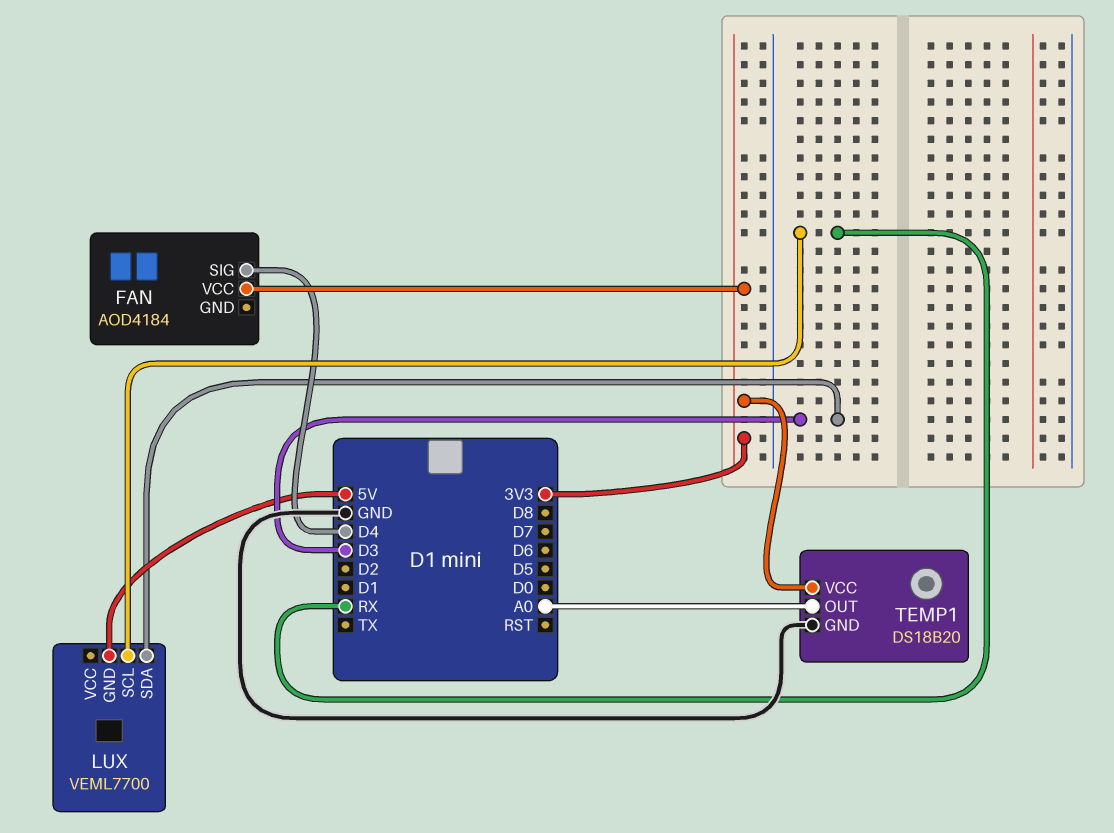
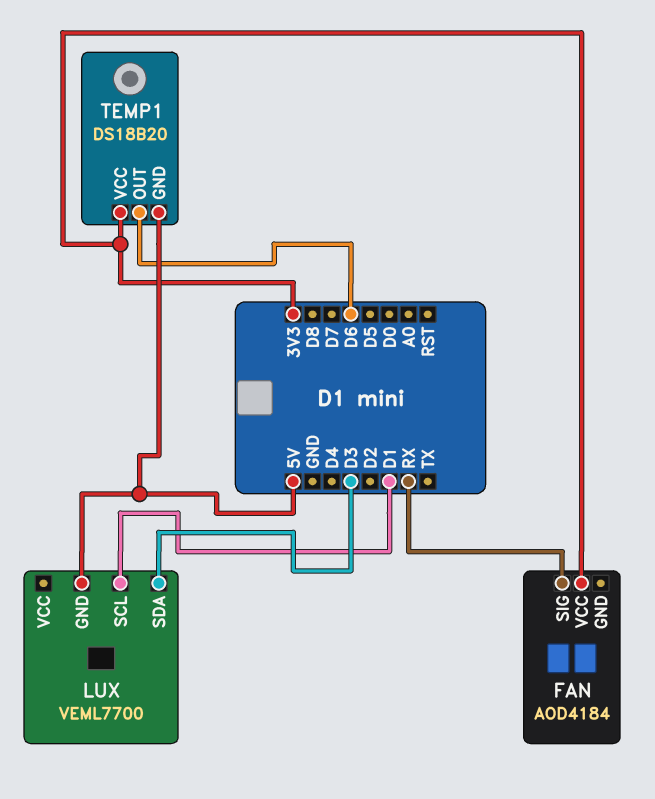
FAN pin SIG: D4 -> RX
LUX pin SCL: RX -> D1
TEMP1 pin GND: GND -> 5V
TEMP1 pin OUT: A0 -> D6

